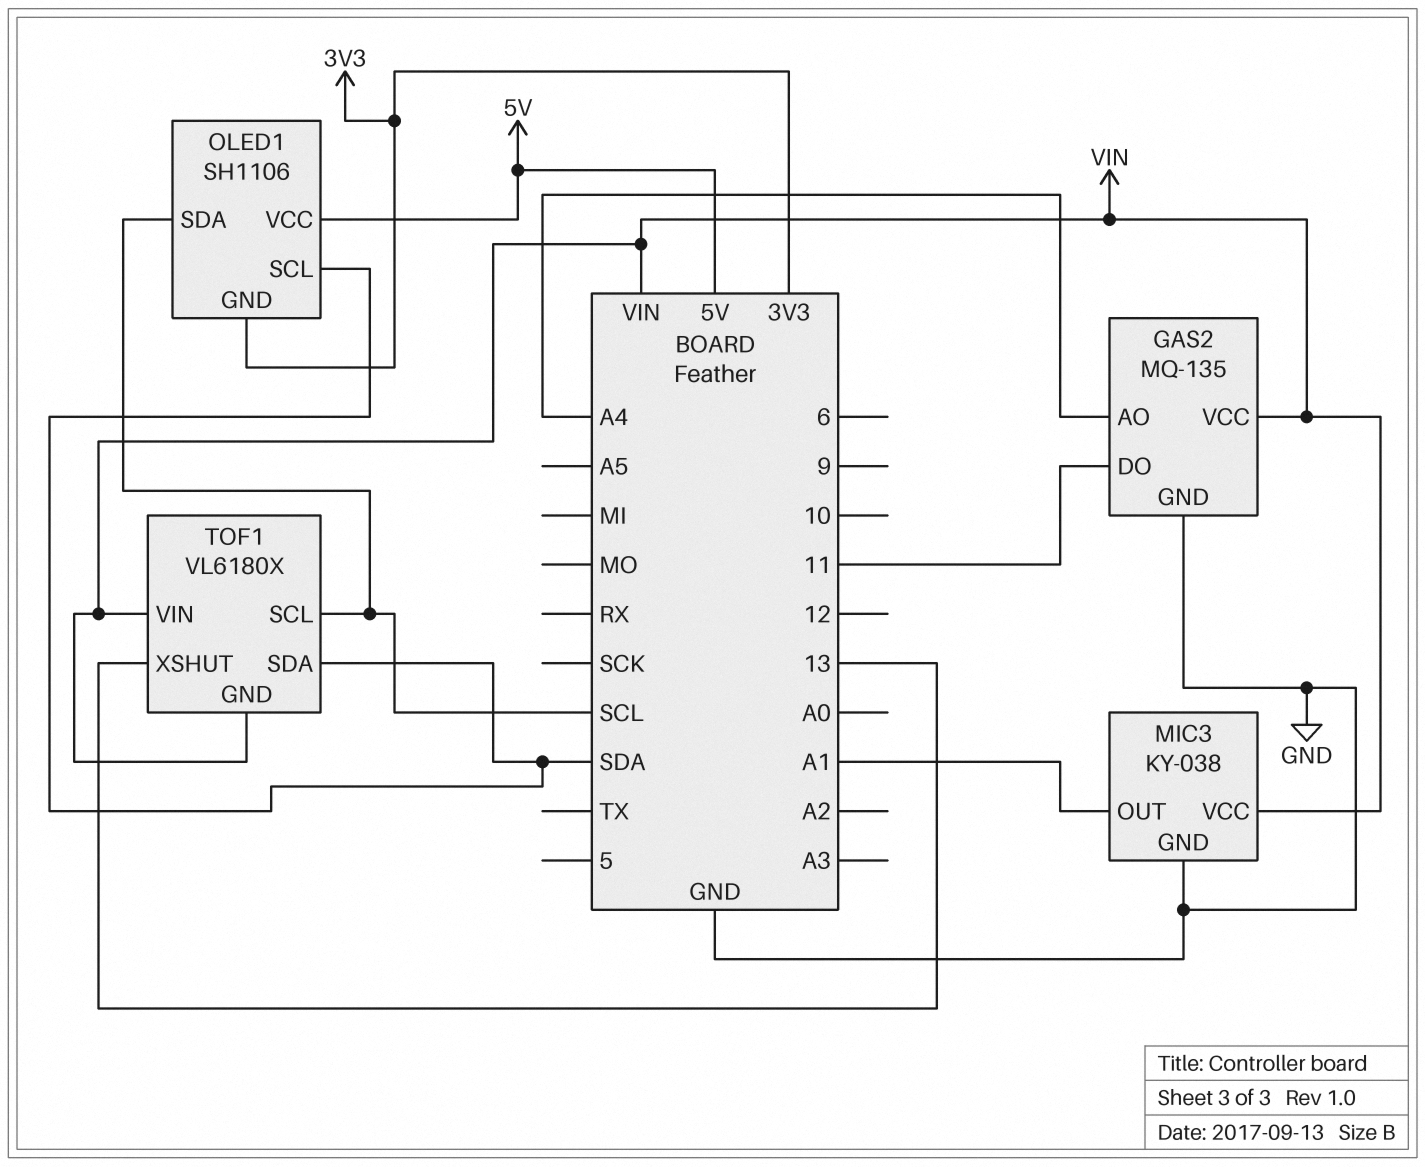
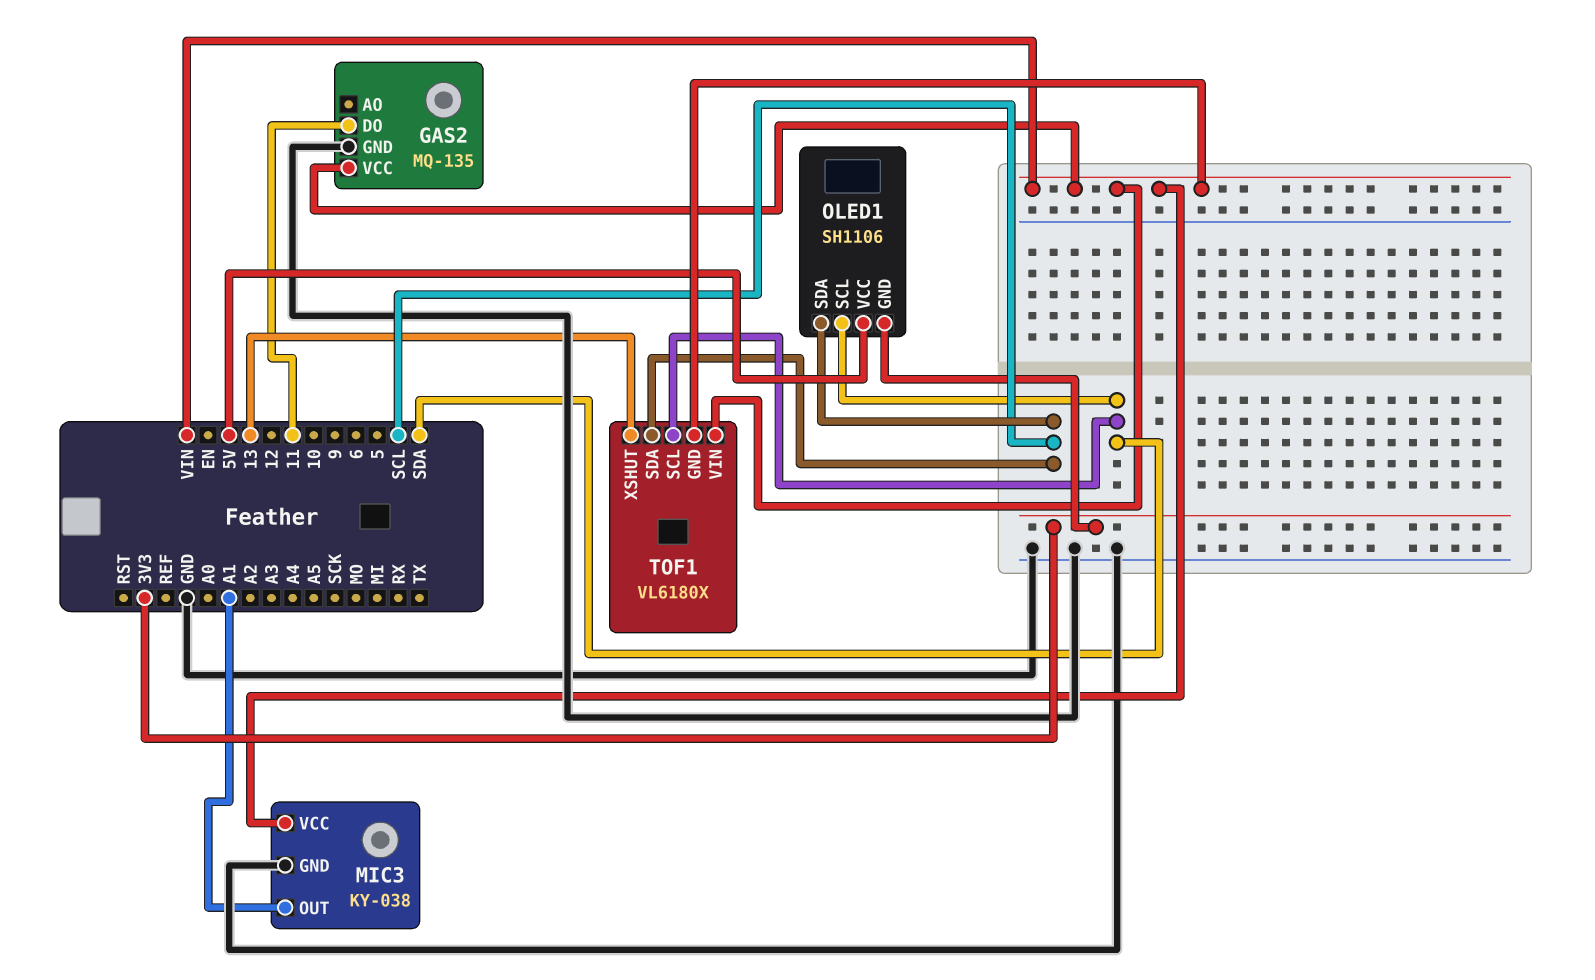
GAS2 pin AO: A4 -> none
TOF1 pin SCL: SCL -> SDA
TOF1 pin SDA: SDA -> SCL

